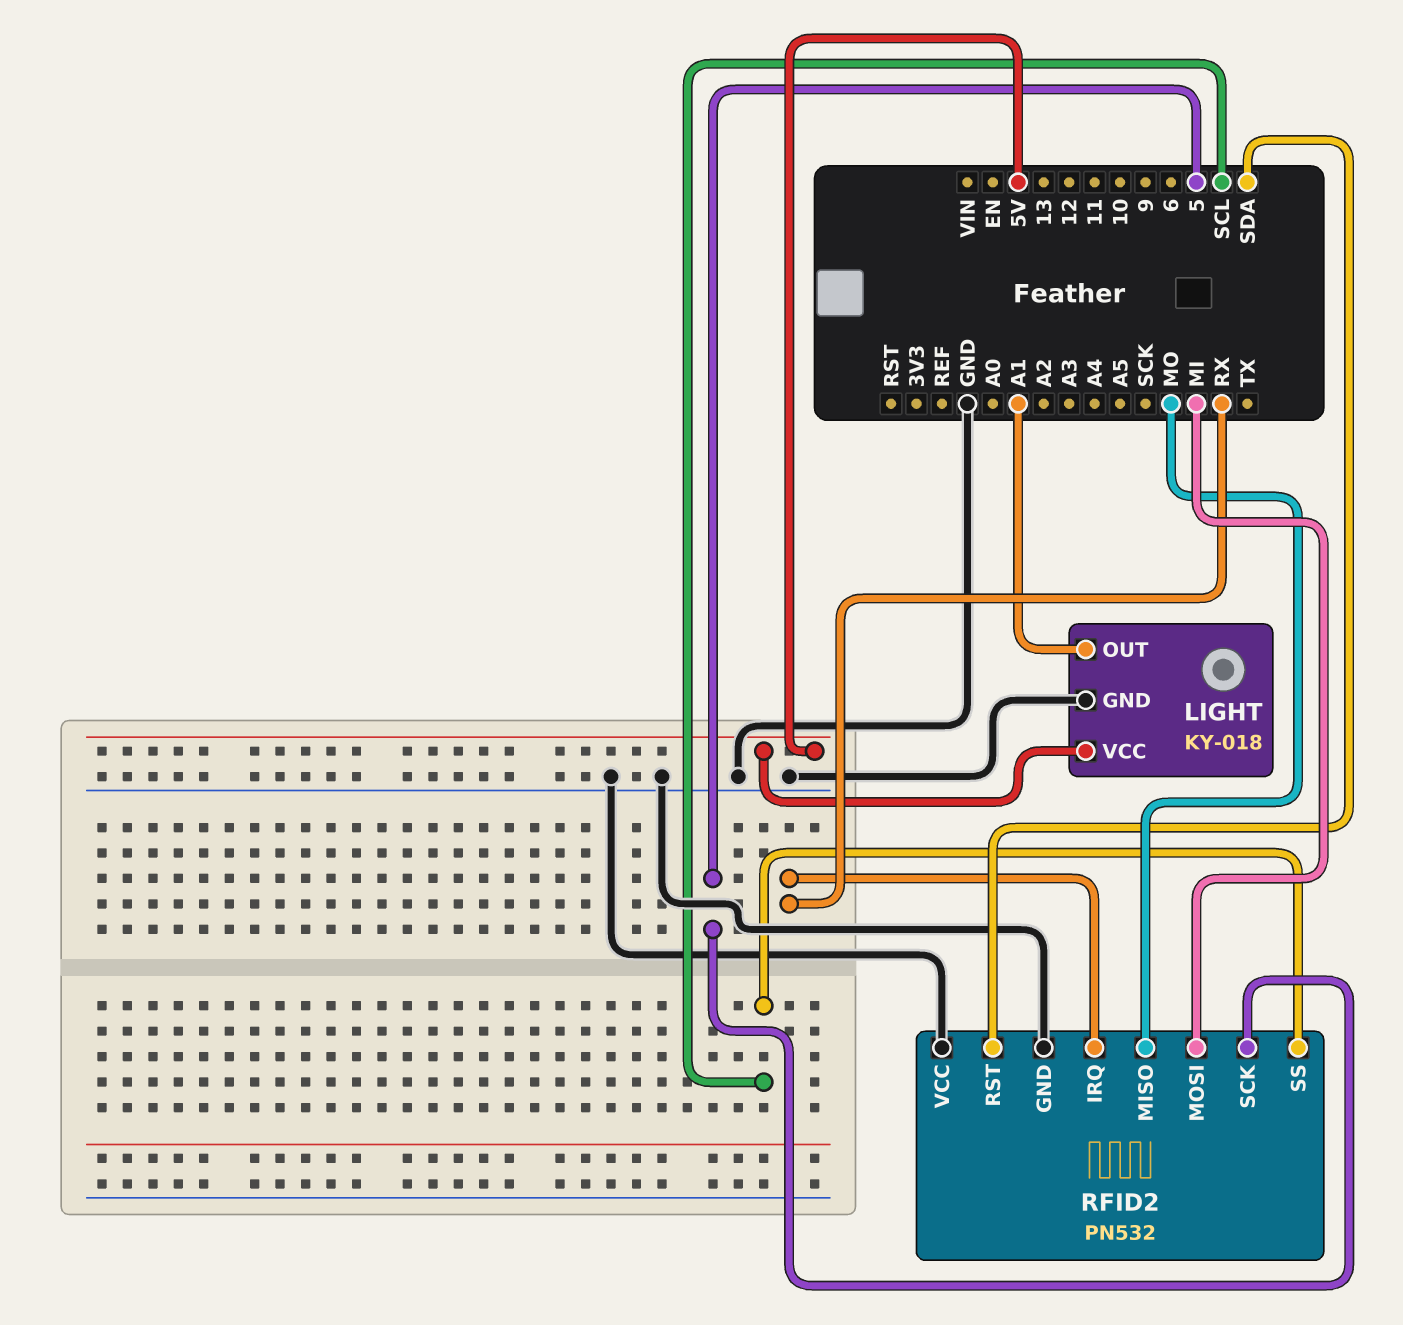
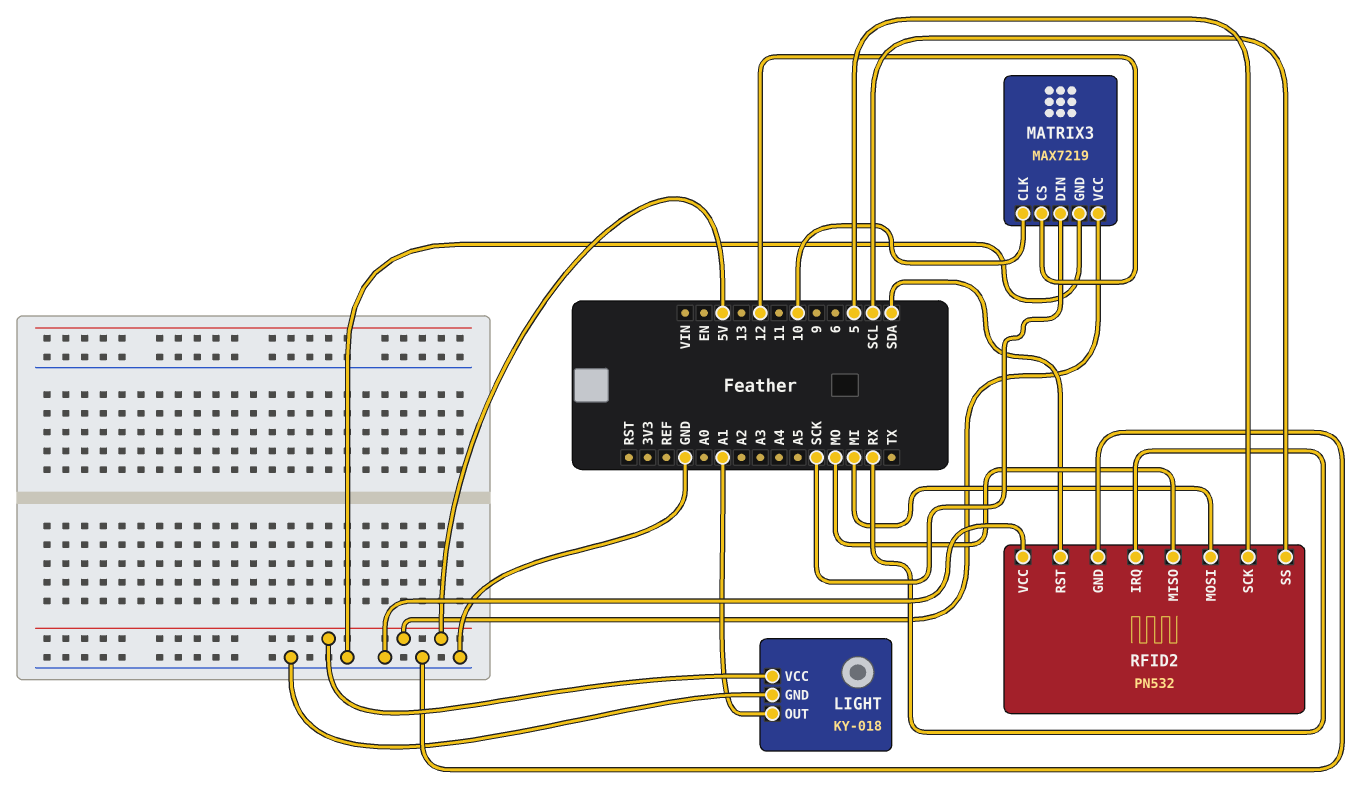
MATRIX3: none -> MAX7219
MATRIX3 pin CLK: none -> 10
MATRIX3 pin CS: none -> 12
MATRIX3 pin DIN: none -> SCK
MATRIX3 pin GND: none -> GND
MATRIX3 pin VCC: none -> 5V

